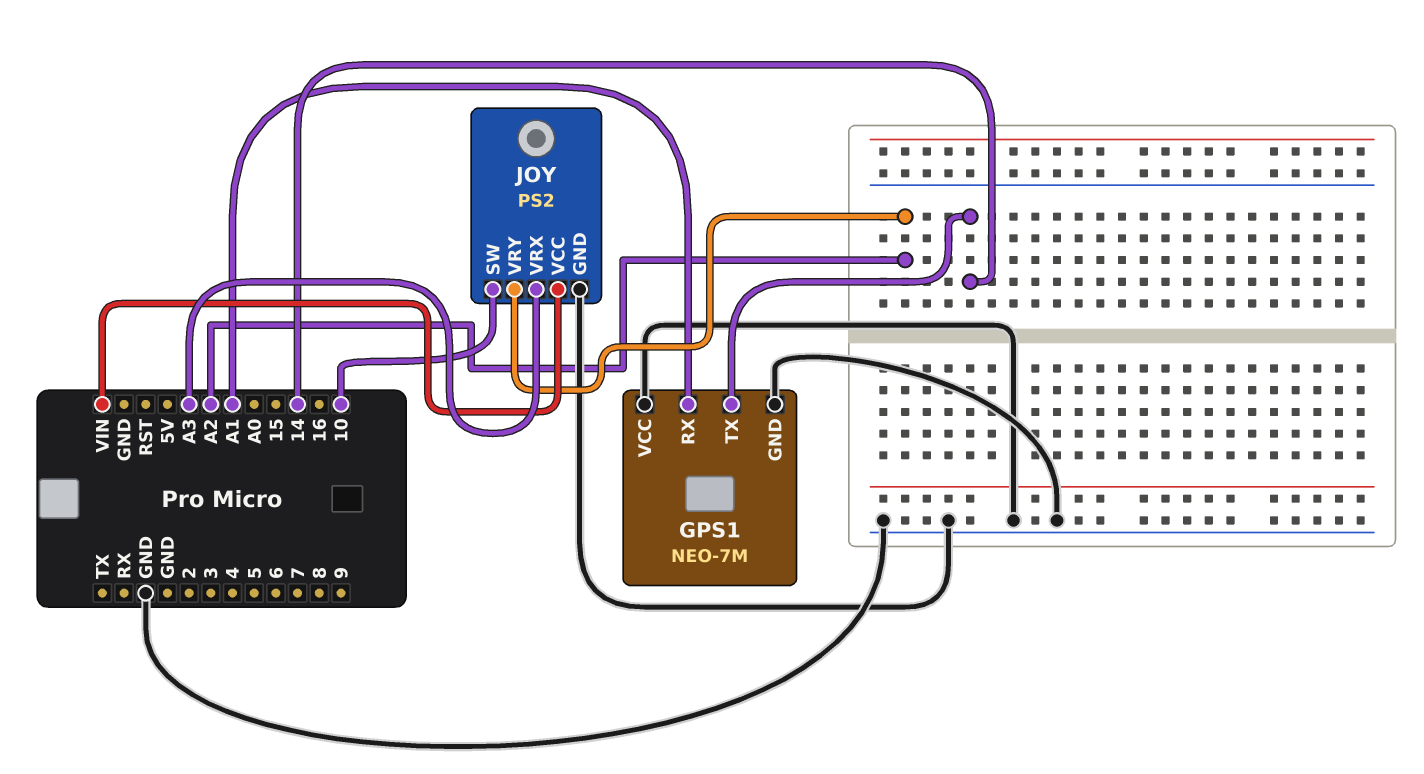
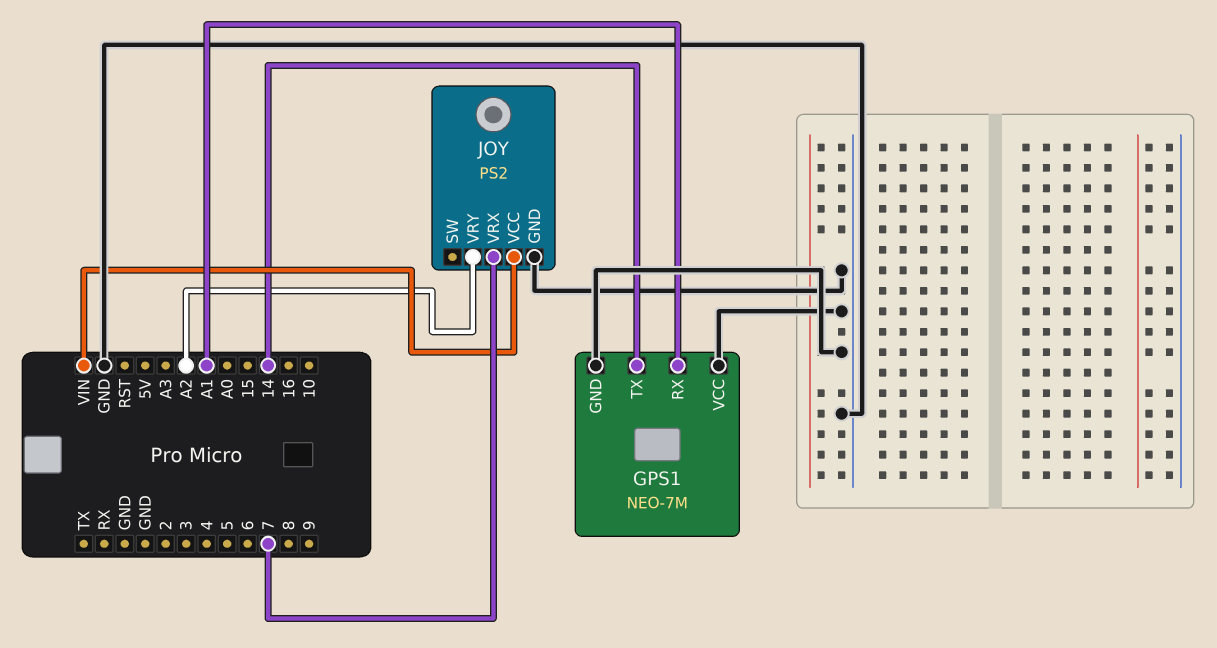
JOY pin SW: 10 -> none
JOY pin VRX: A3 -> 7

